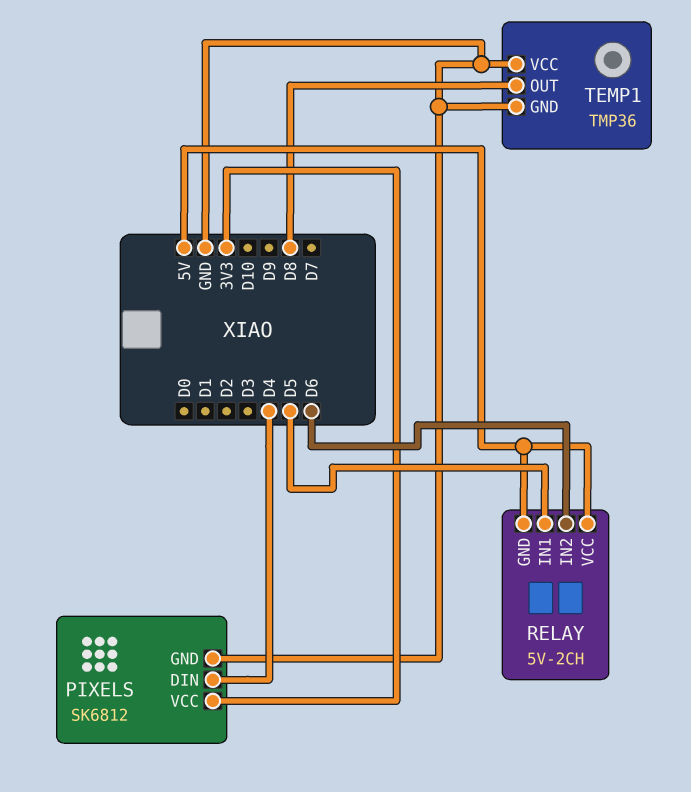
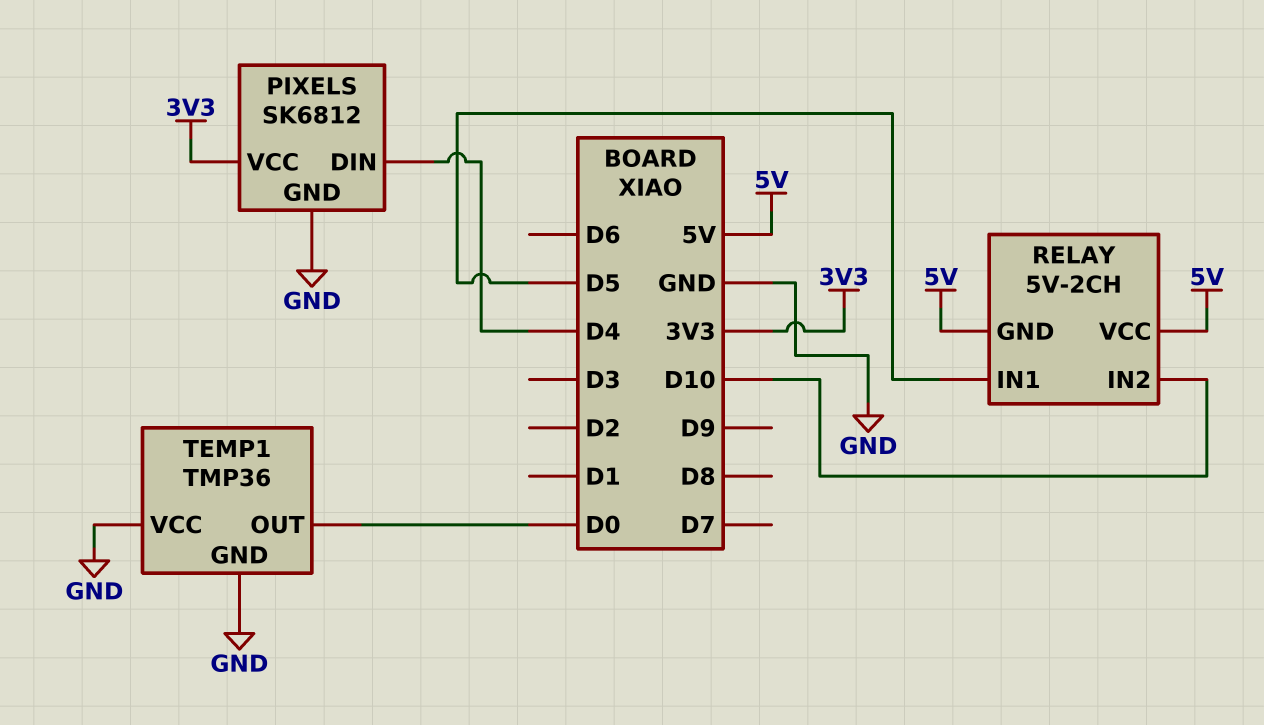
RELAY pin IN2: D6 -> D10
TEMP1 pin OUT: D8 -> D0

